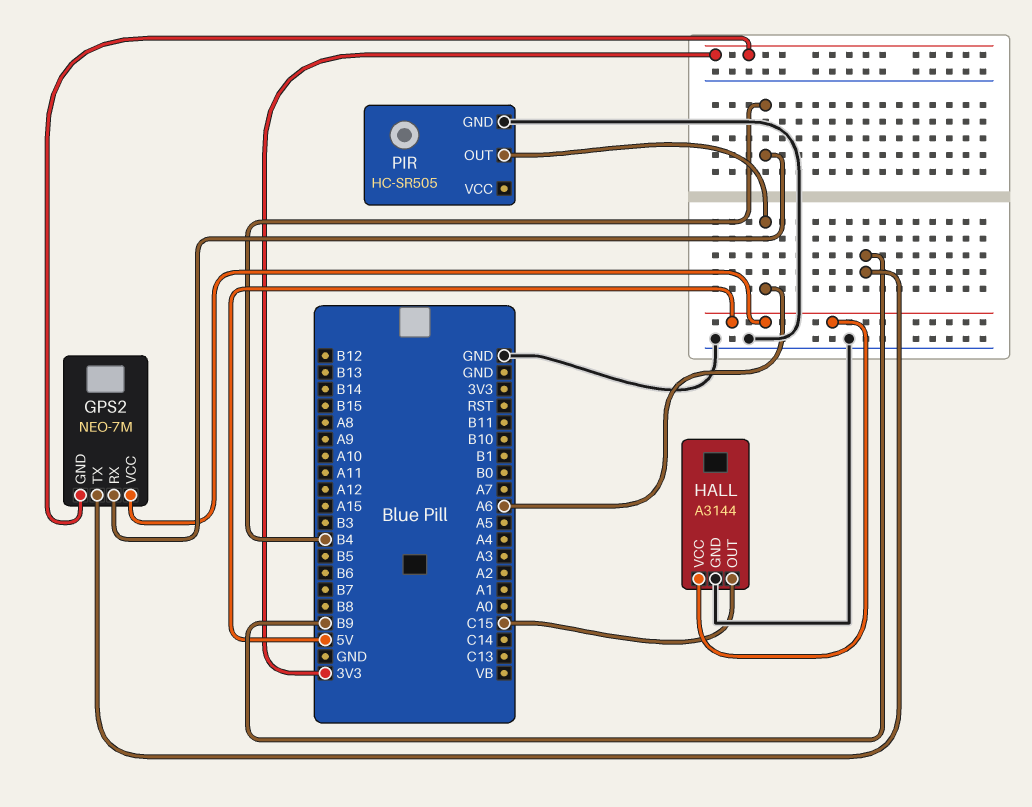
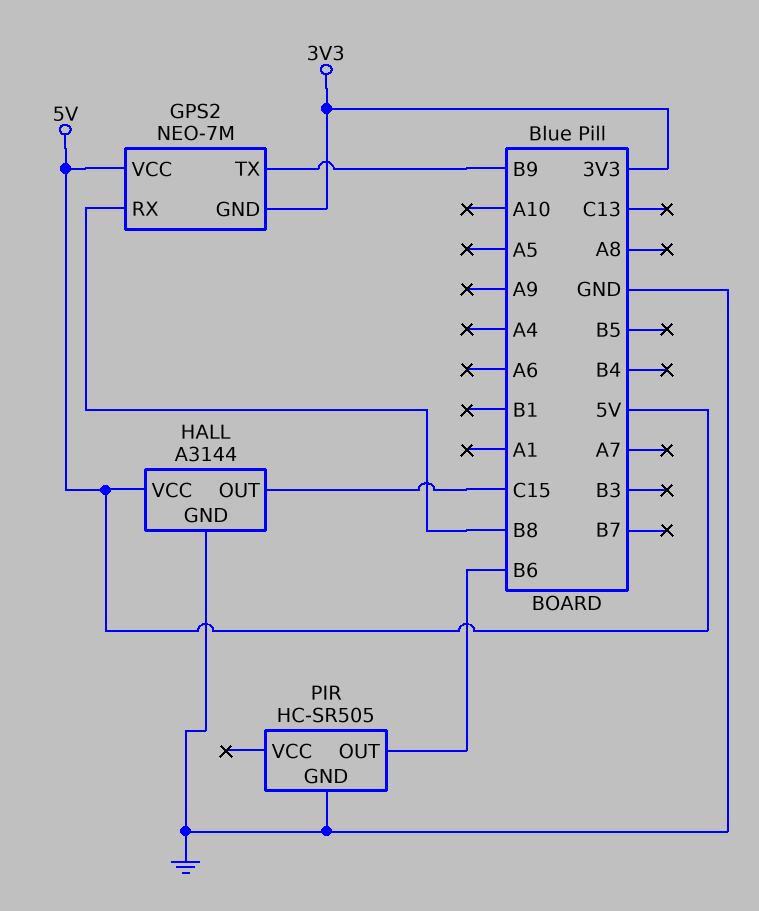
GPS2 pin RX: B4 -> B8
PIR pin OUT: A6 -> B6

